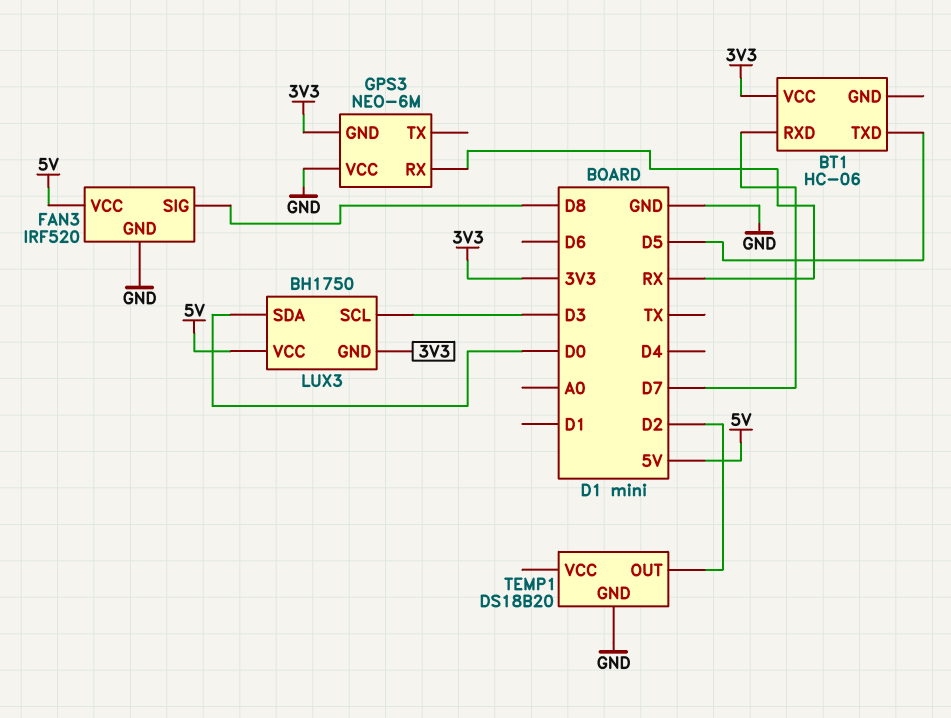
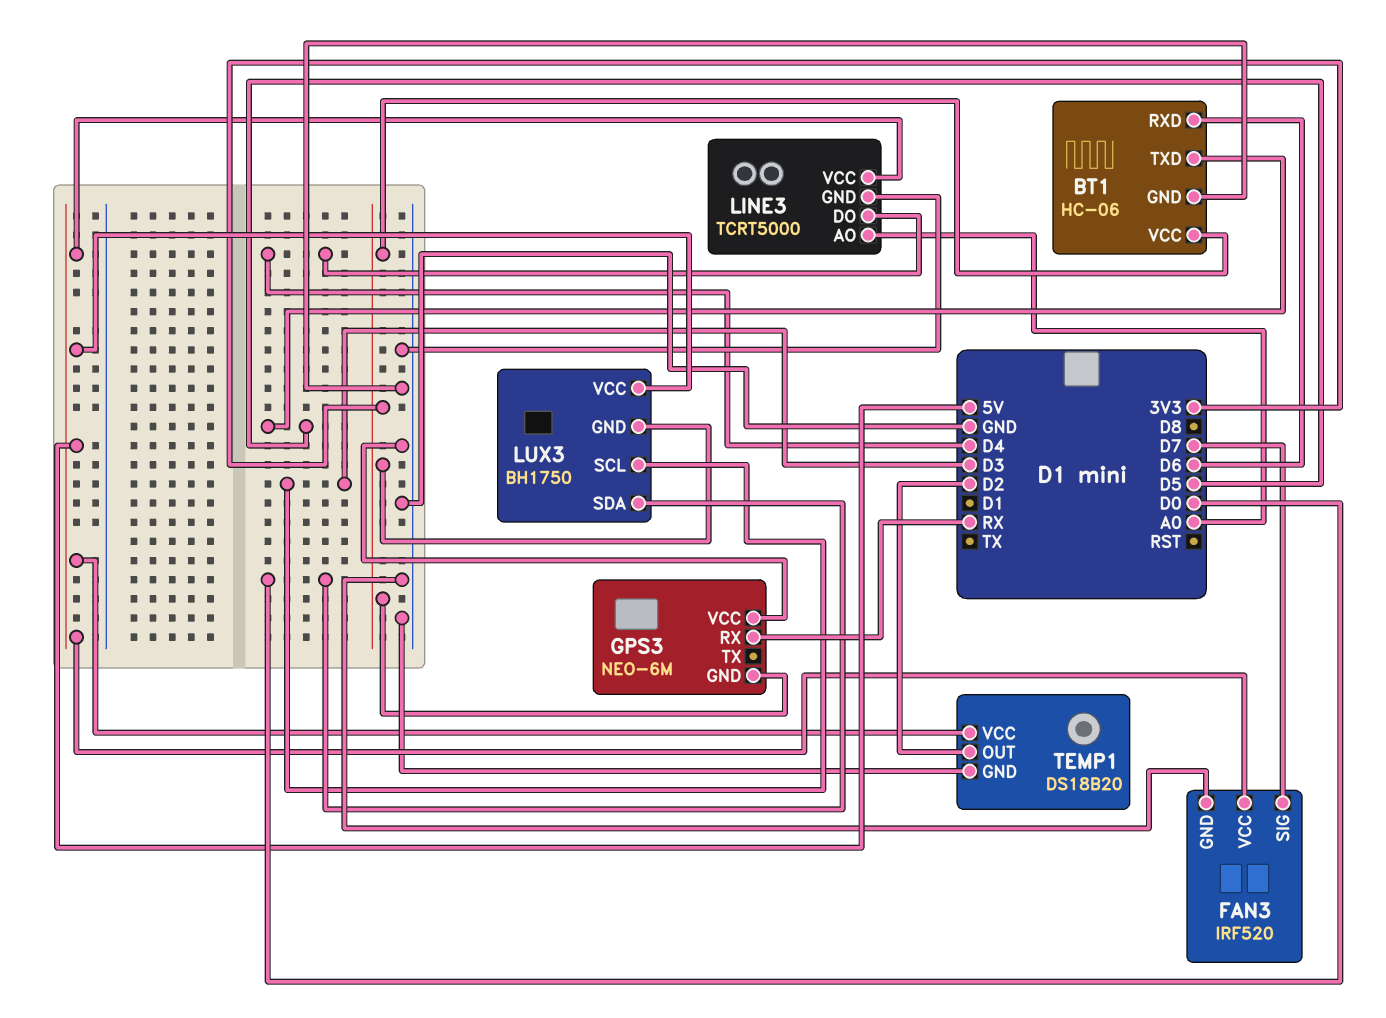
BT1 pin GND: none -> GND
BT1 pin RXD: D7 -> D6
FAN3 pin SIG: D8 -> D7
LINE3: none -> TCRT5000
LINE3 pin AO: none -> A0
LINE3 pin DO: none -> D4
LINE3 pin GND: none -> GND
LINE3 pin VCC: none -> 5V
TEMP1 pin VCC: none -> 5V

